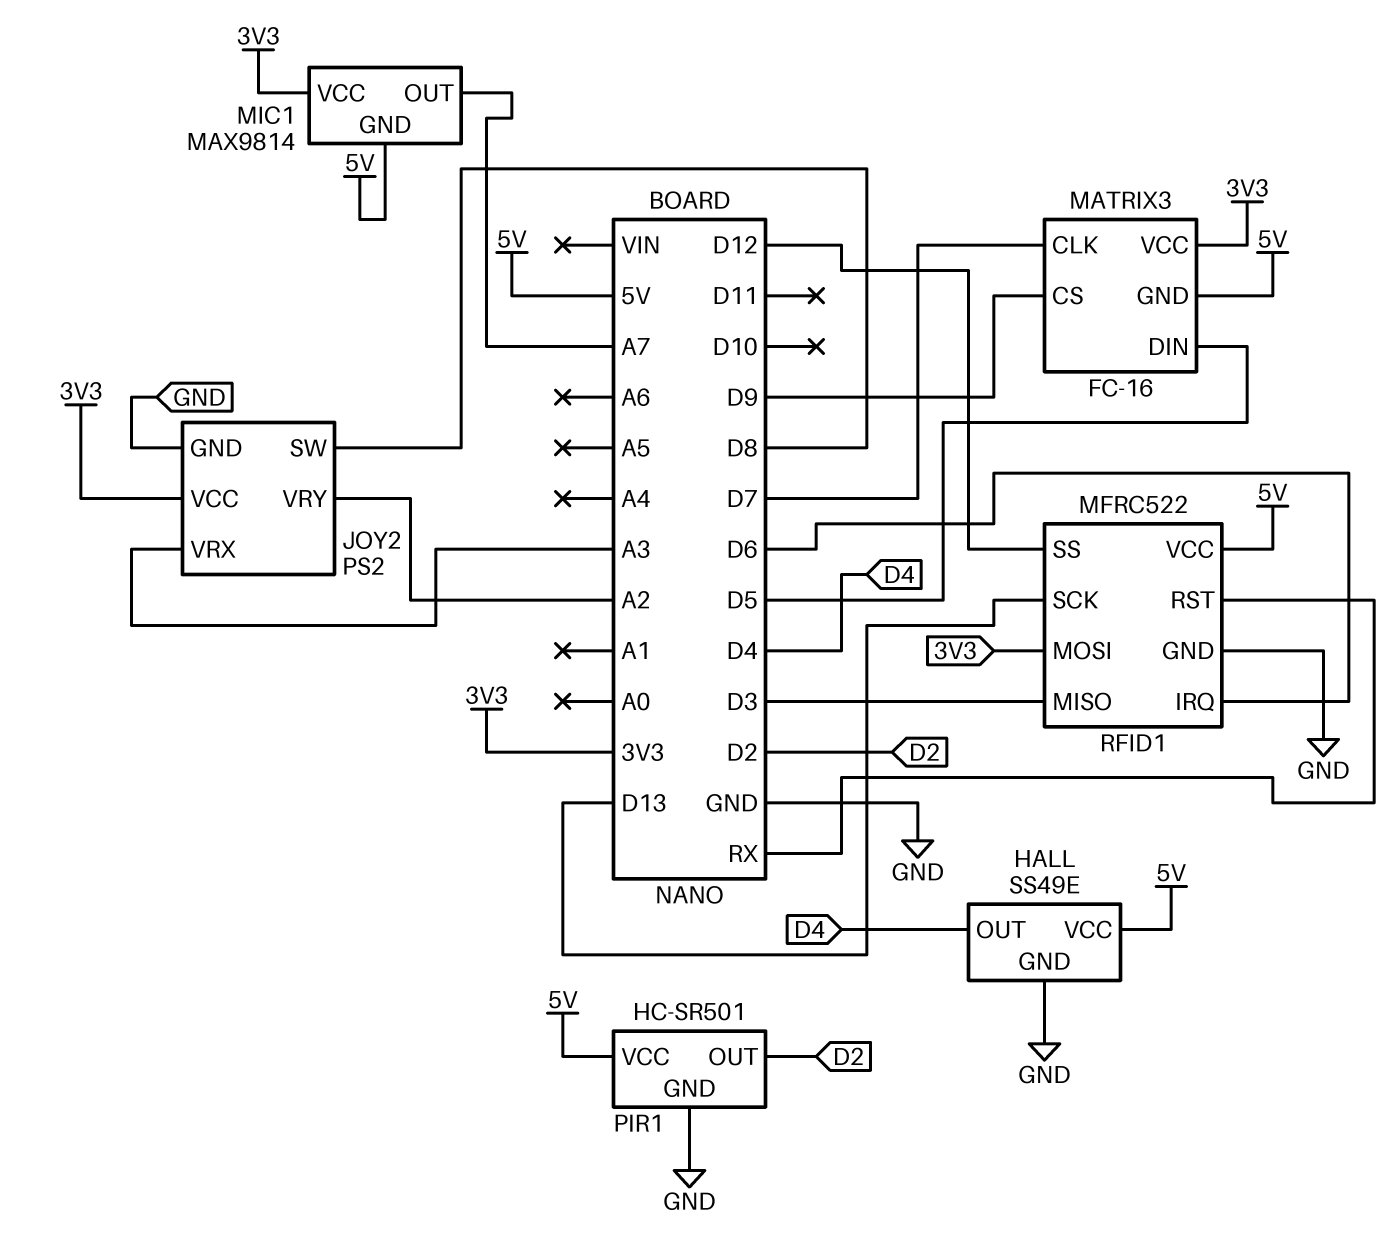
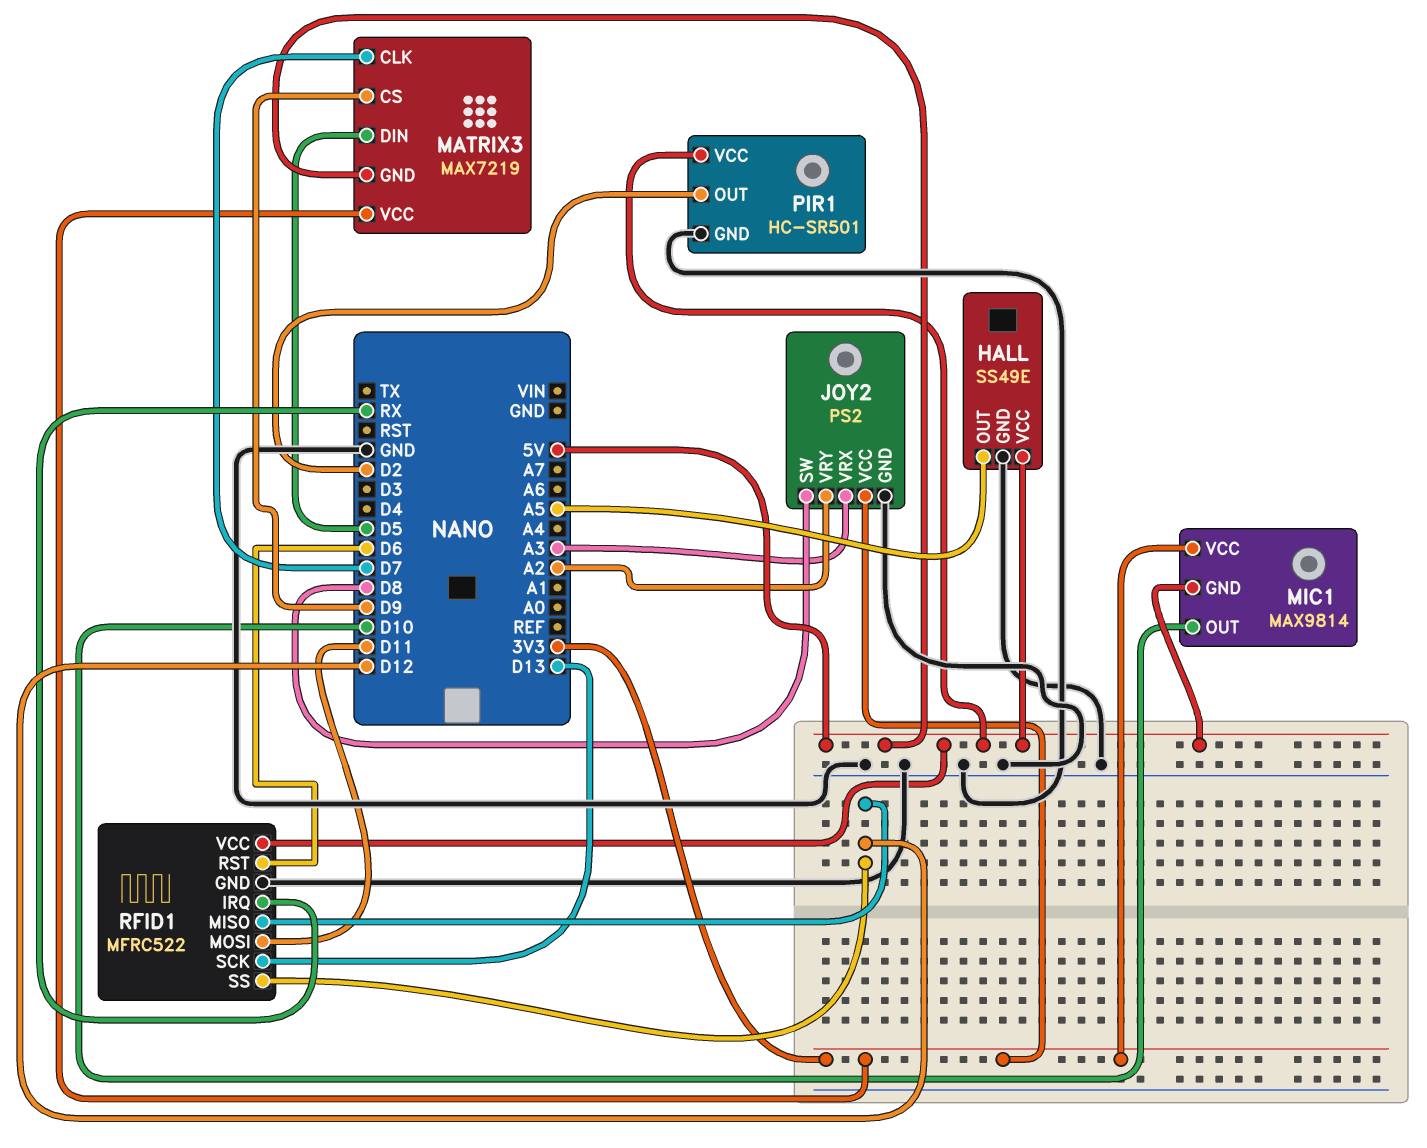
HALL pin OUT: D4 -> A5
MATRIX3: FC-16 -> MAX7219
MIC1 pin OUT: A7 -> D10
RFID1 pin IRQ: D6 -> RX
RFID1 pin MISO: D3 -> D12
RFID1 pin MOSI: 3V3 -> D11
RFID1 pin RST: RX -> D6

